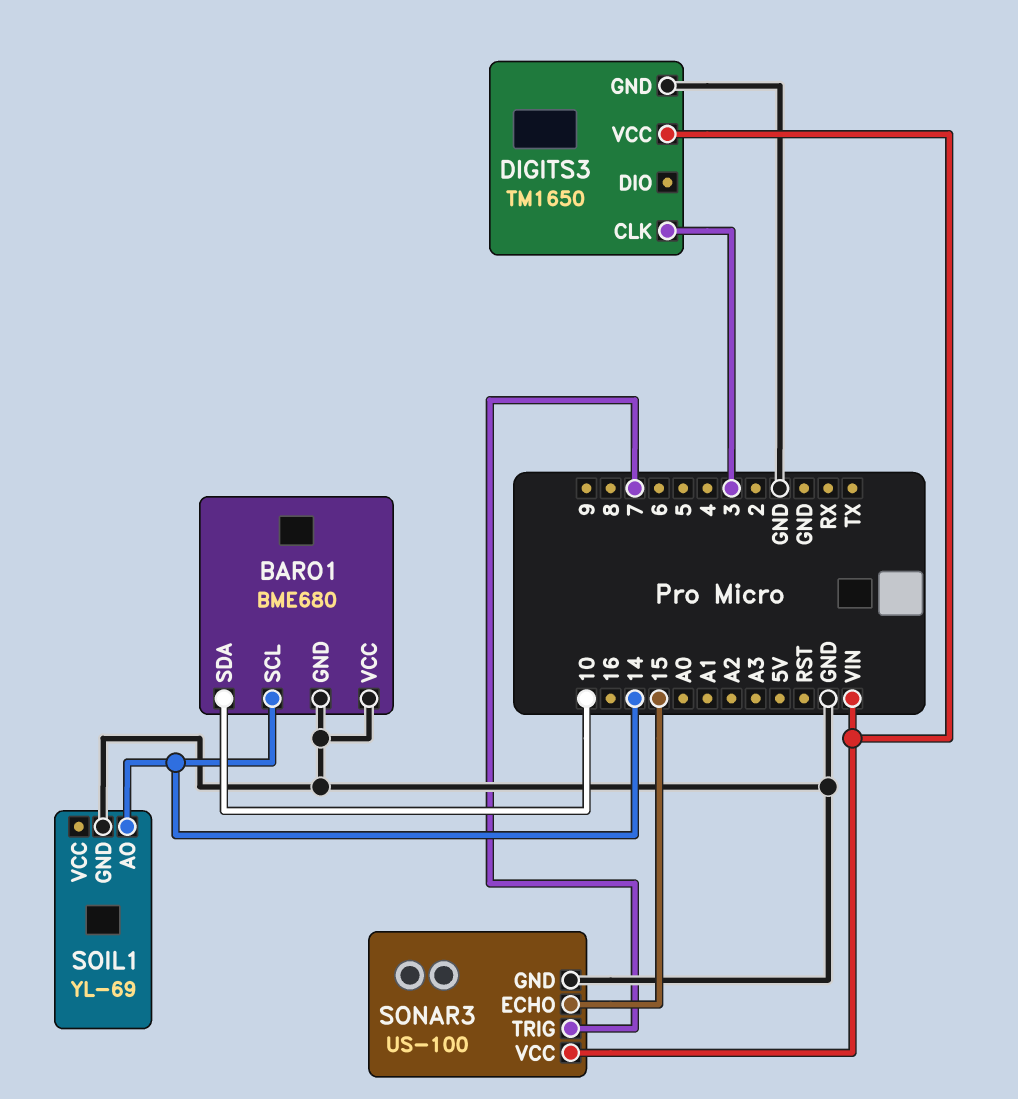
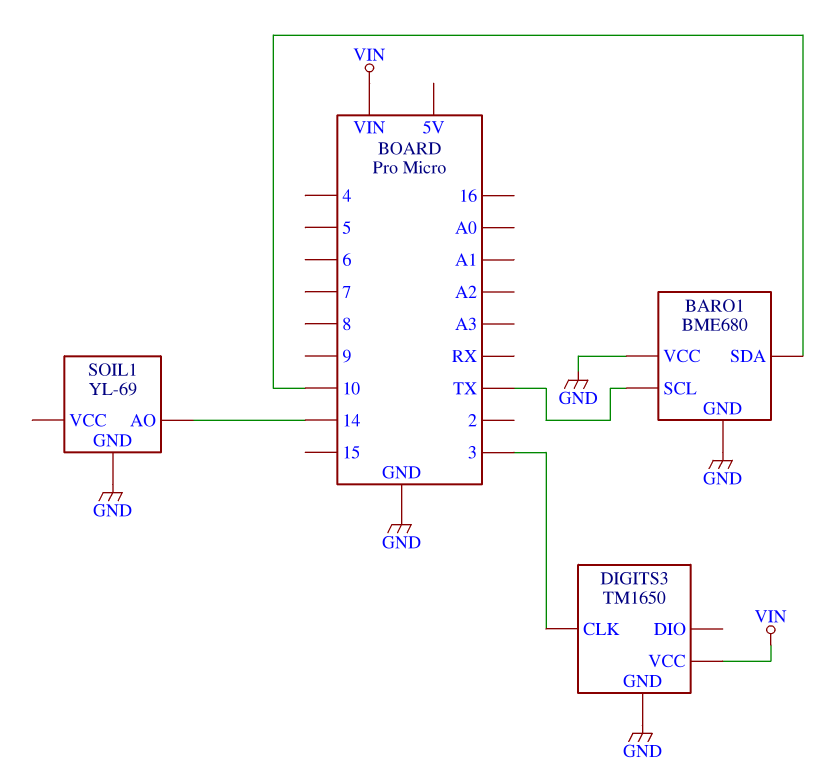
BARO1 pin SCL: 14 -> TX
SONAR3: US-100 -> none
SONAR3 pin ECHO: 15 -> none
SONAR3 pin GND: GND -> none
SONAR3 pin TRIG: 7 -> none
SONAR3 pin VCC: VIN -> none

